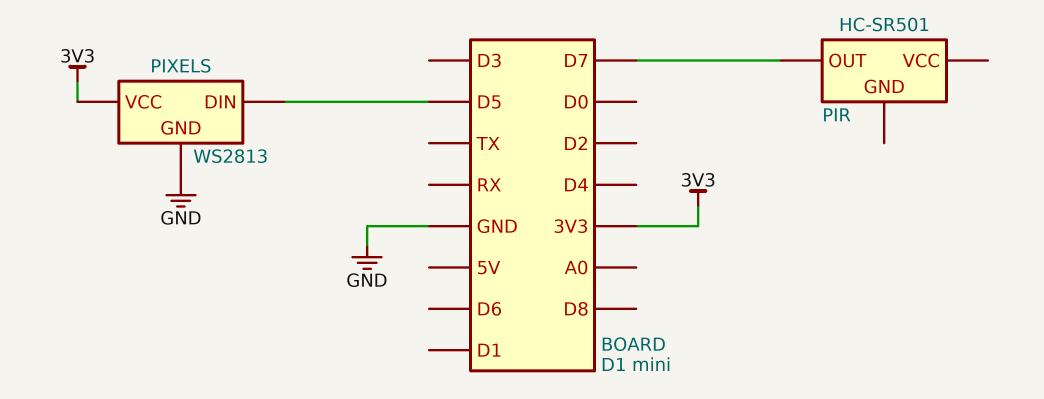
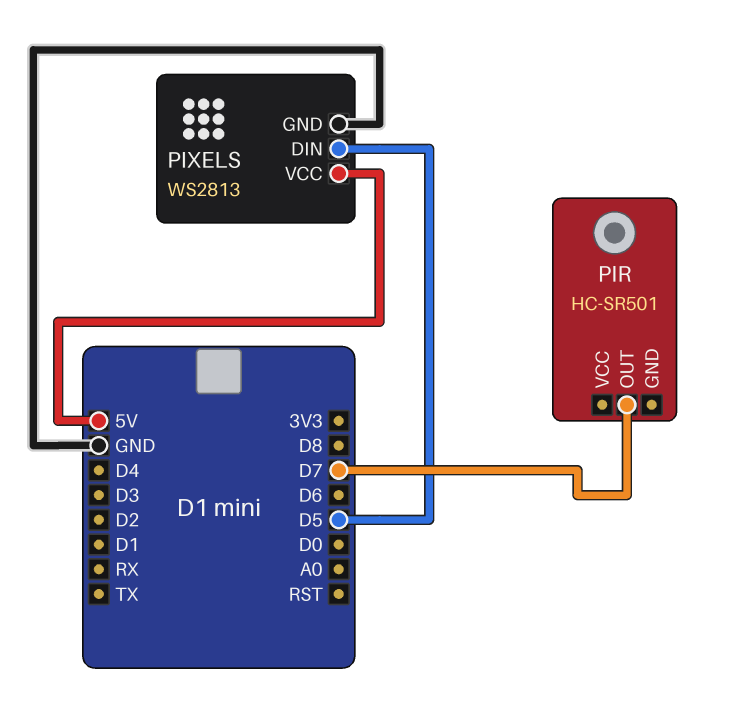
PIXELS pin VCC: 3V3 -> 5V

